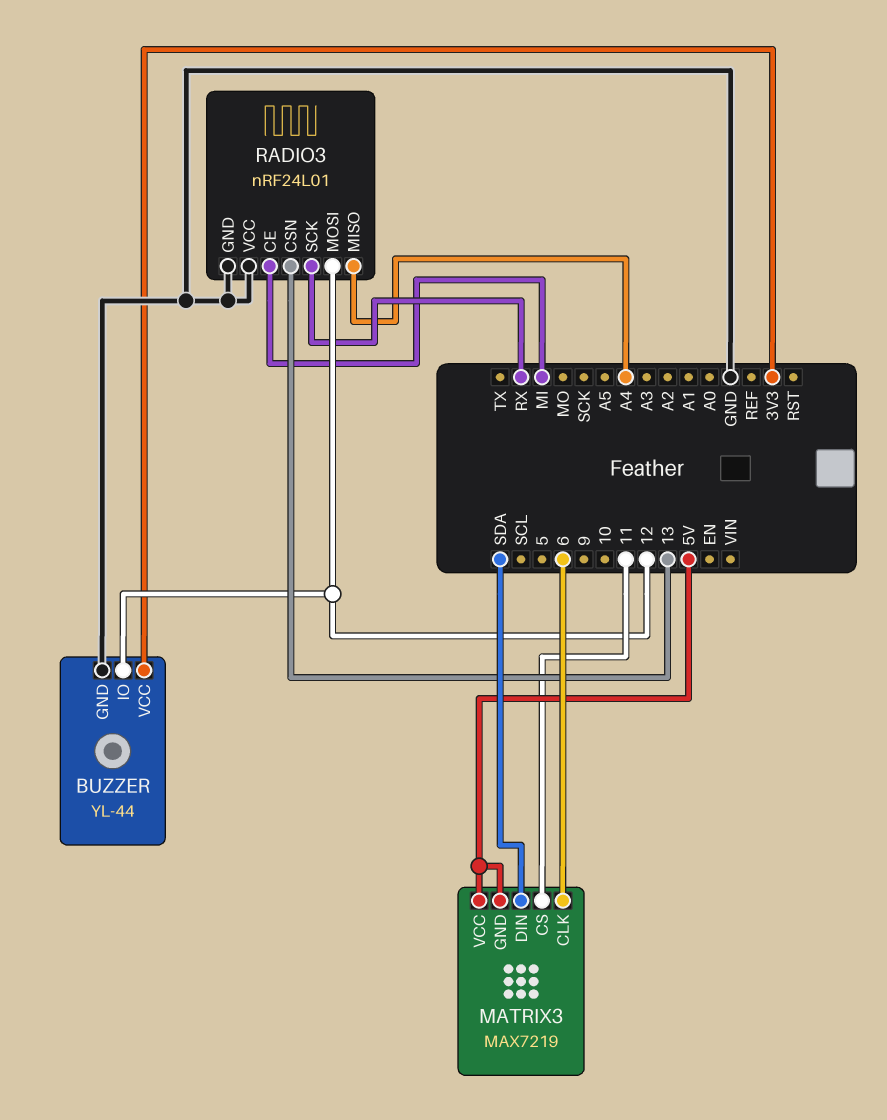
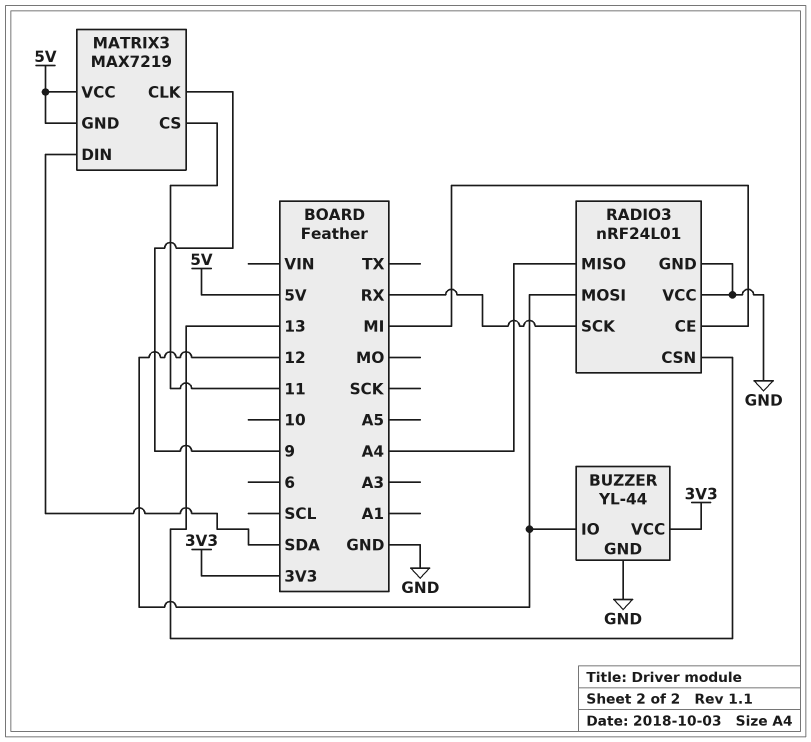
MATRIX3 pin CLK: 6 -> 9

